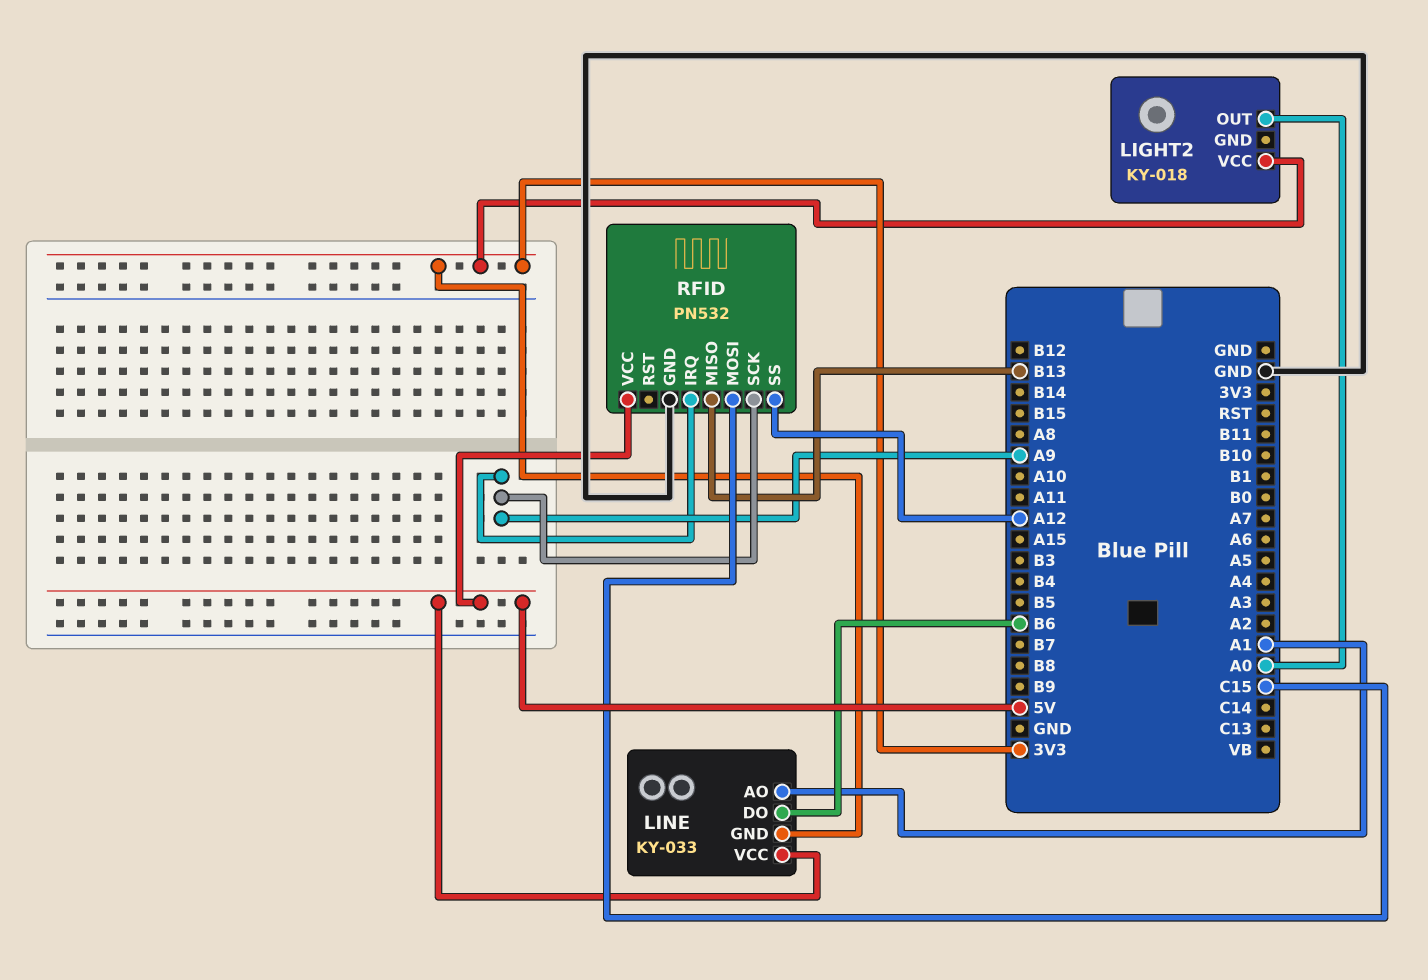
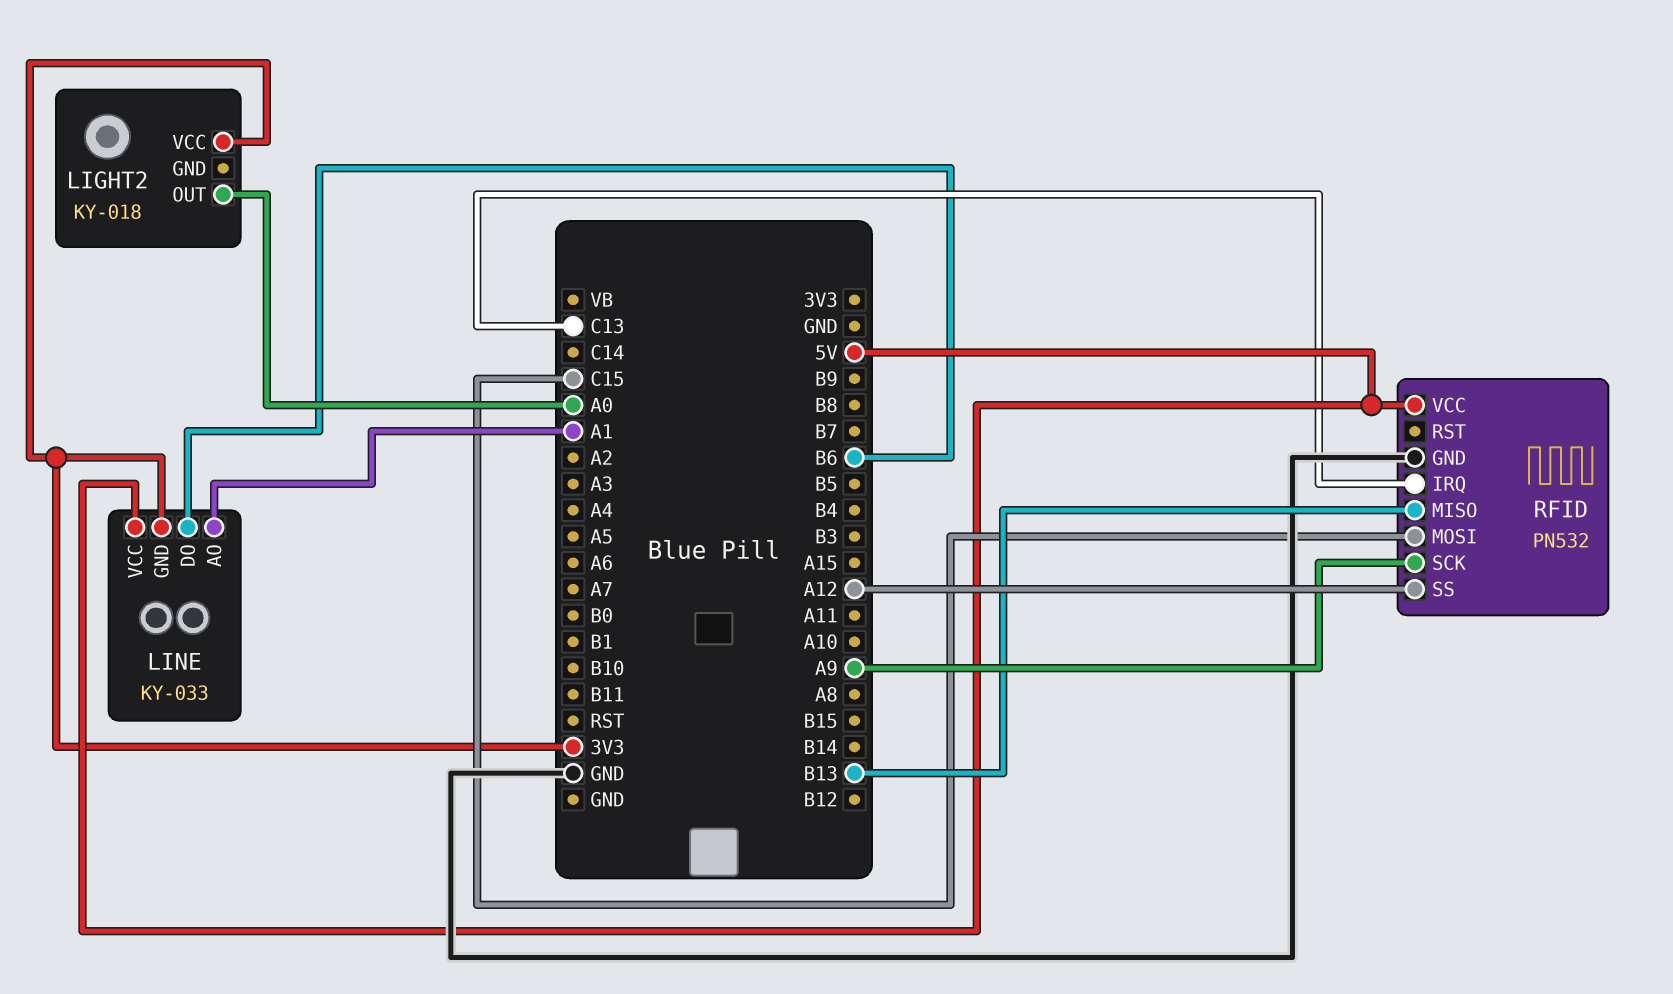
RFID pin IRQ: A9 -> C13

